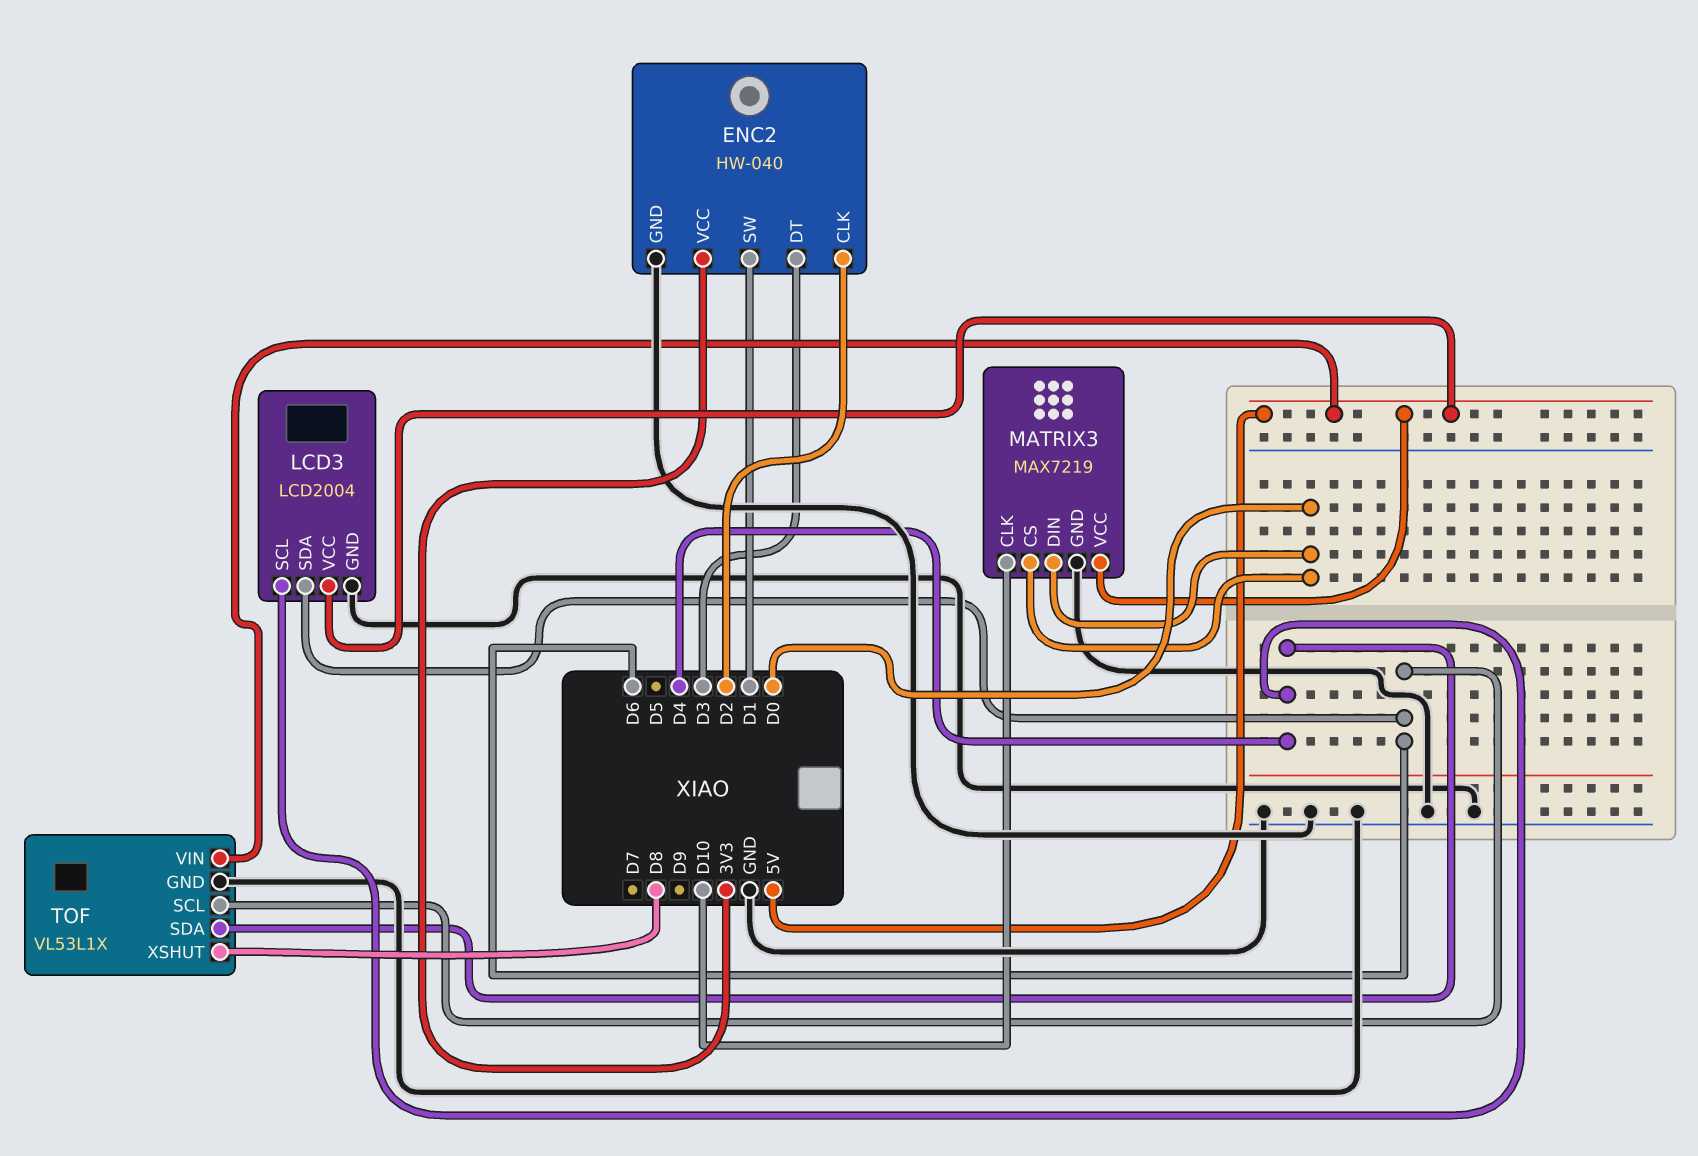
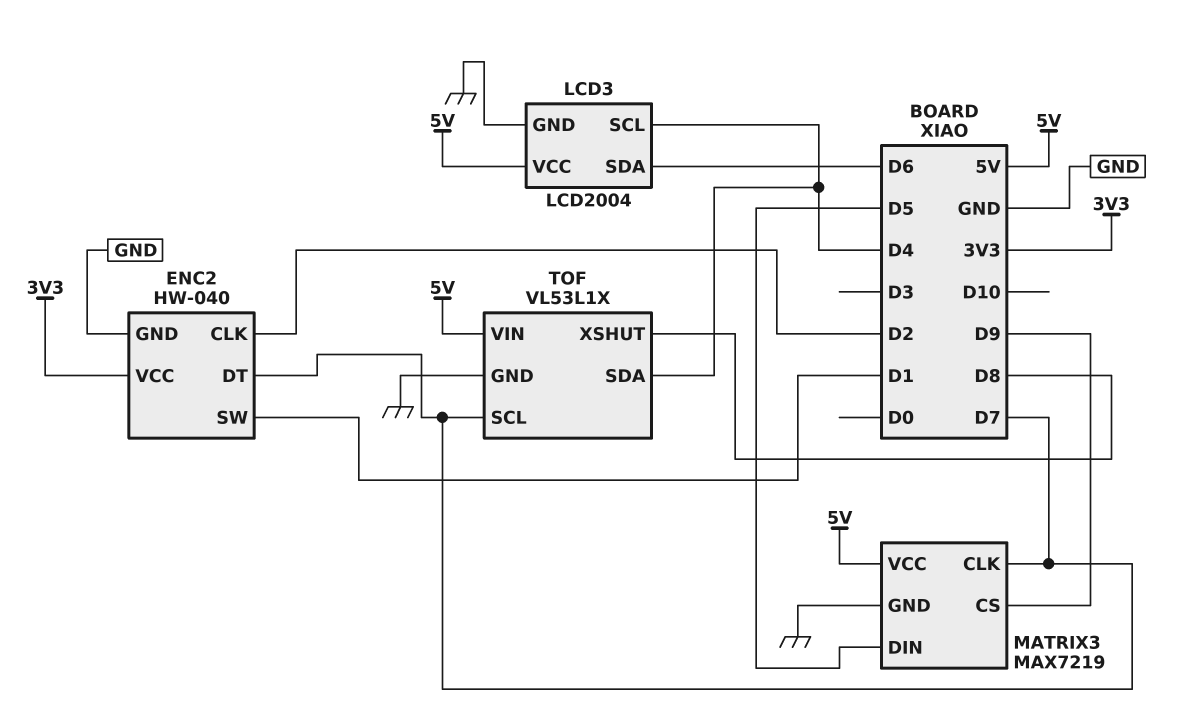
ENC2 pin DT: D3 -> D7
MATRIX3 pin CLK: D10 -> D7
MATRIX3 pin CS: D0 -> D9
MATRIX3 pin DIN: D0 -> D5
TOF pin SCL: D6 -> D7

